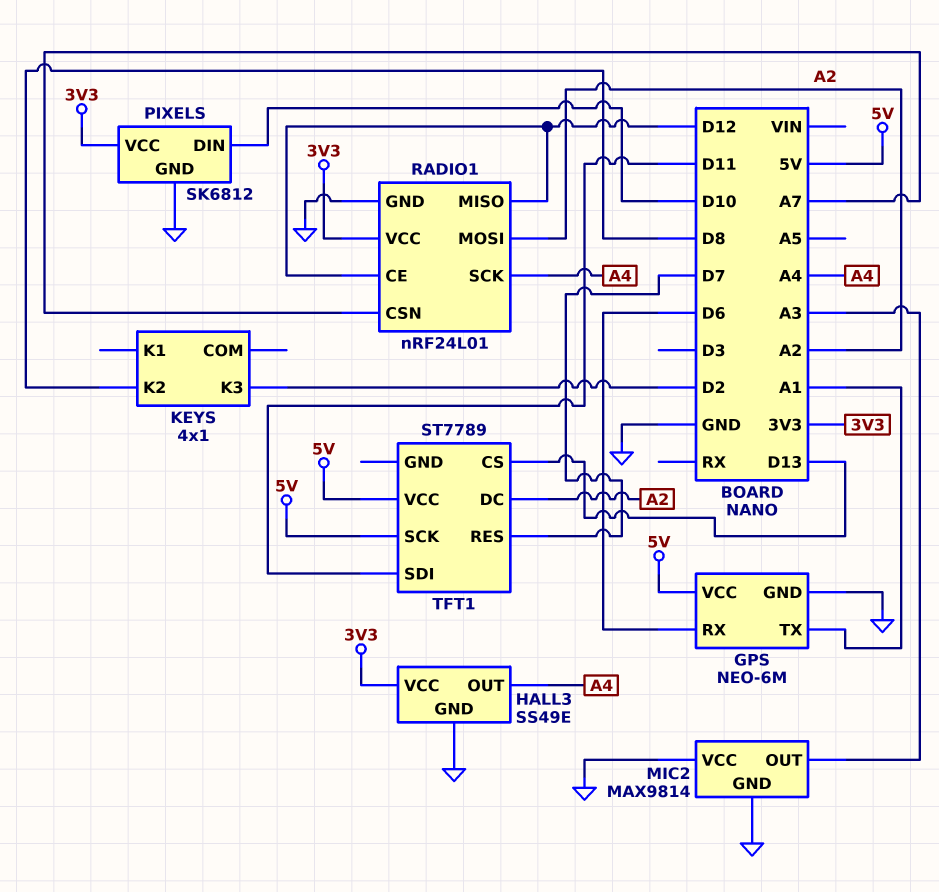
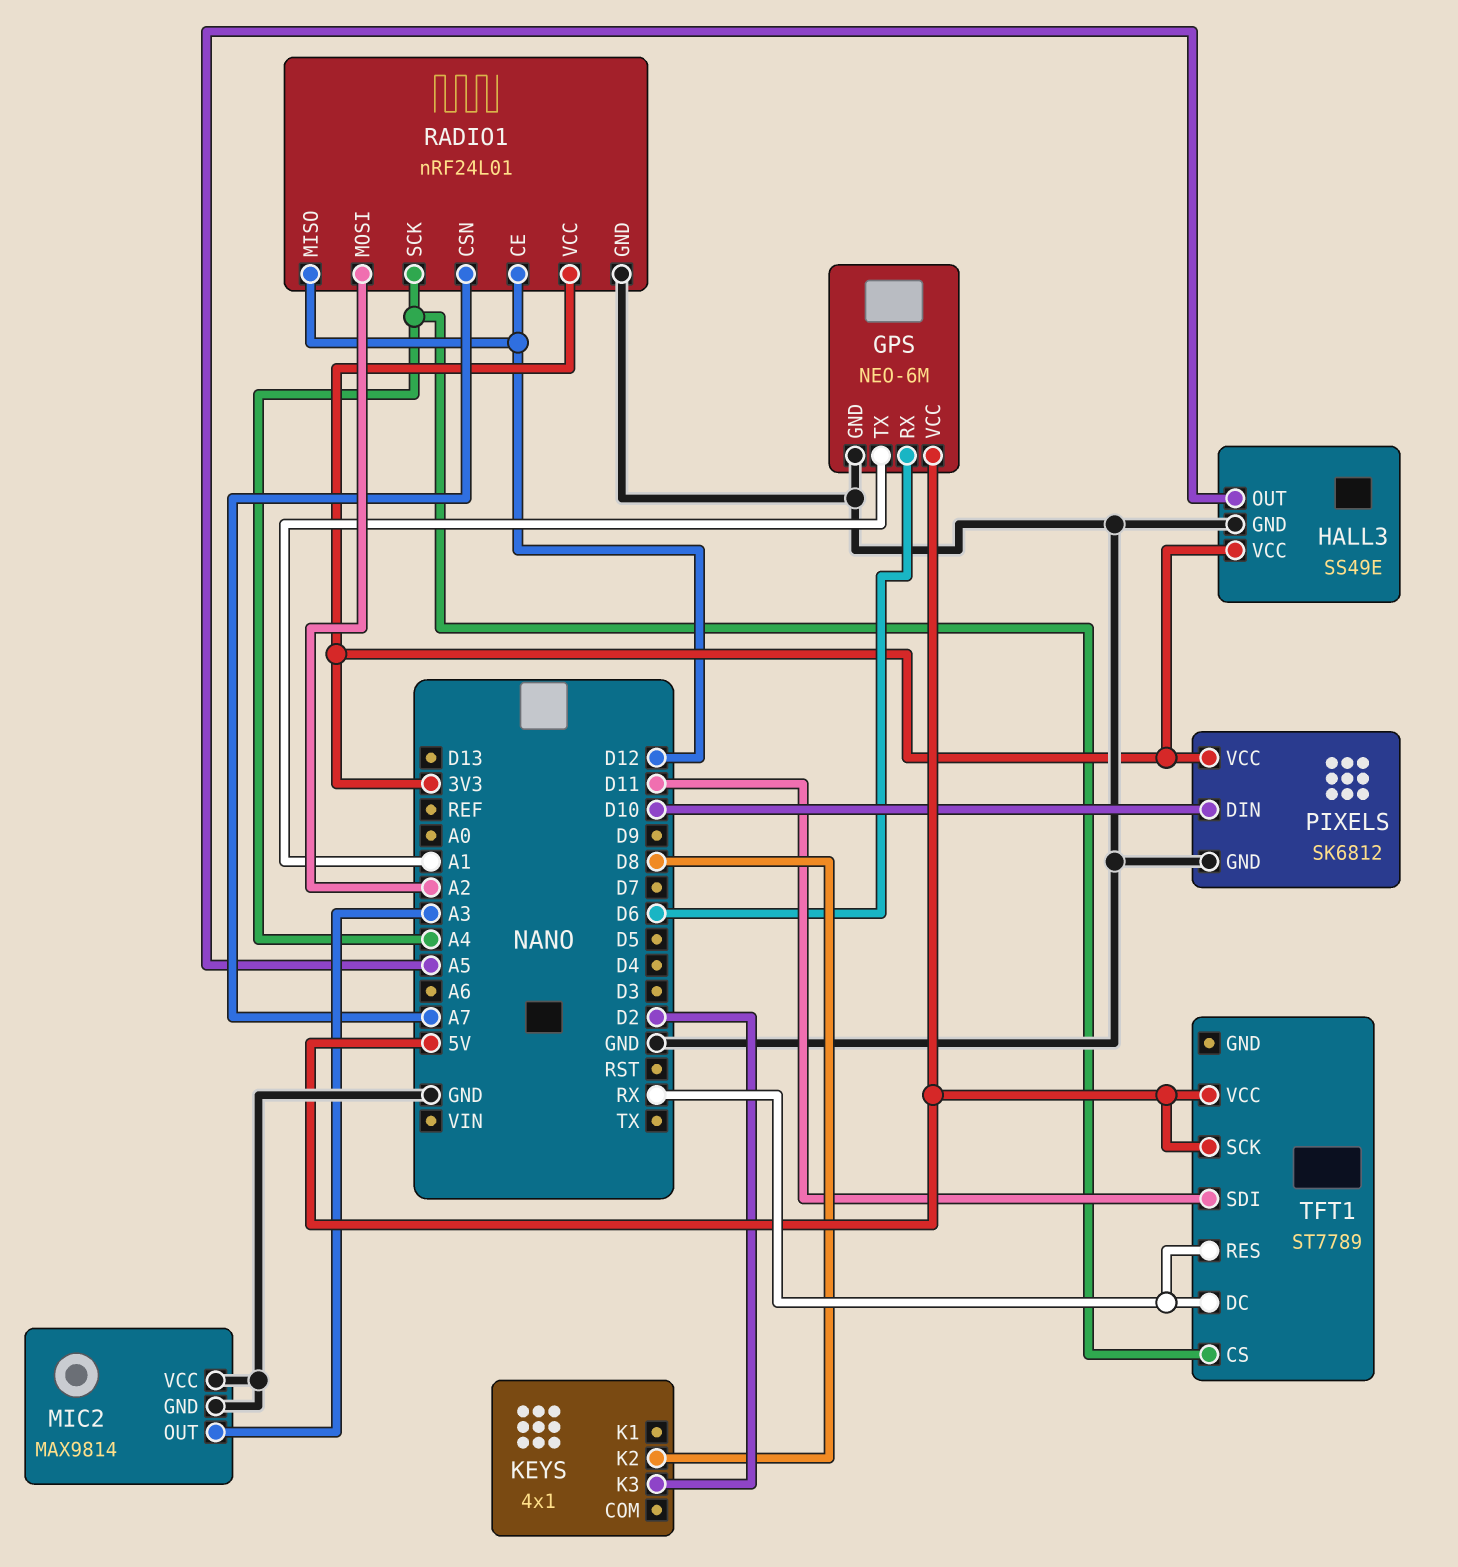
HALL3 pin OUT: A4 -> A5
TFT1 pin CS: D13 -> A4
TFT1 pin DC: A2 -> RX
TFT1 pin RES: D7 -> RX

